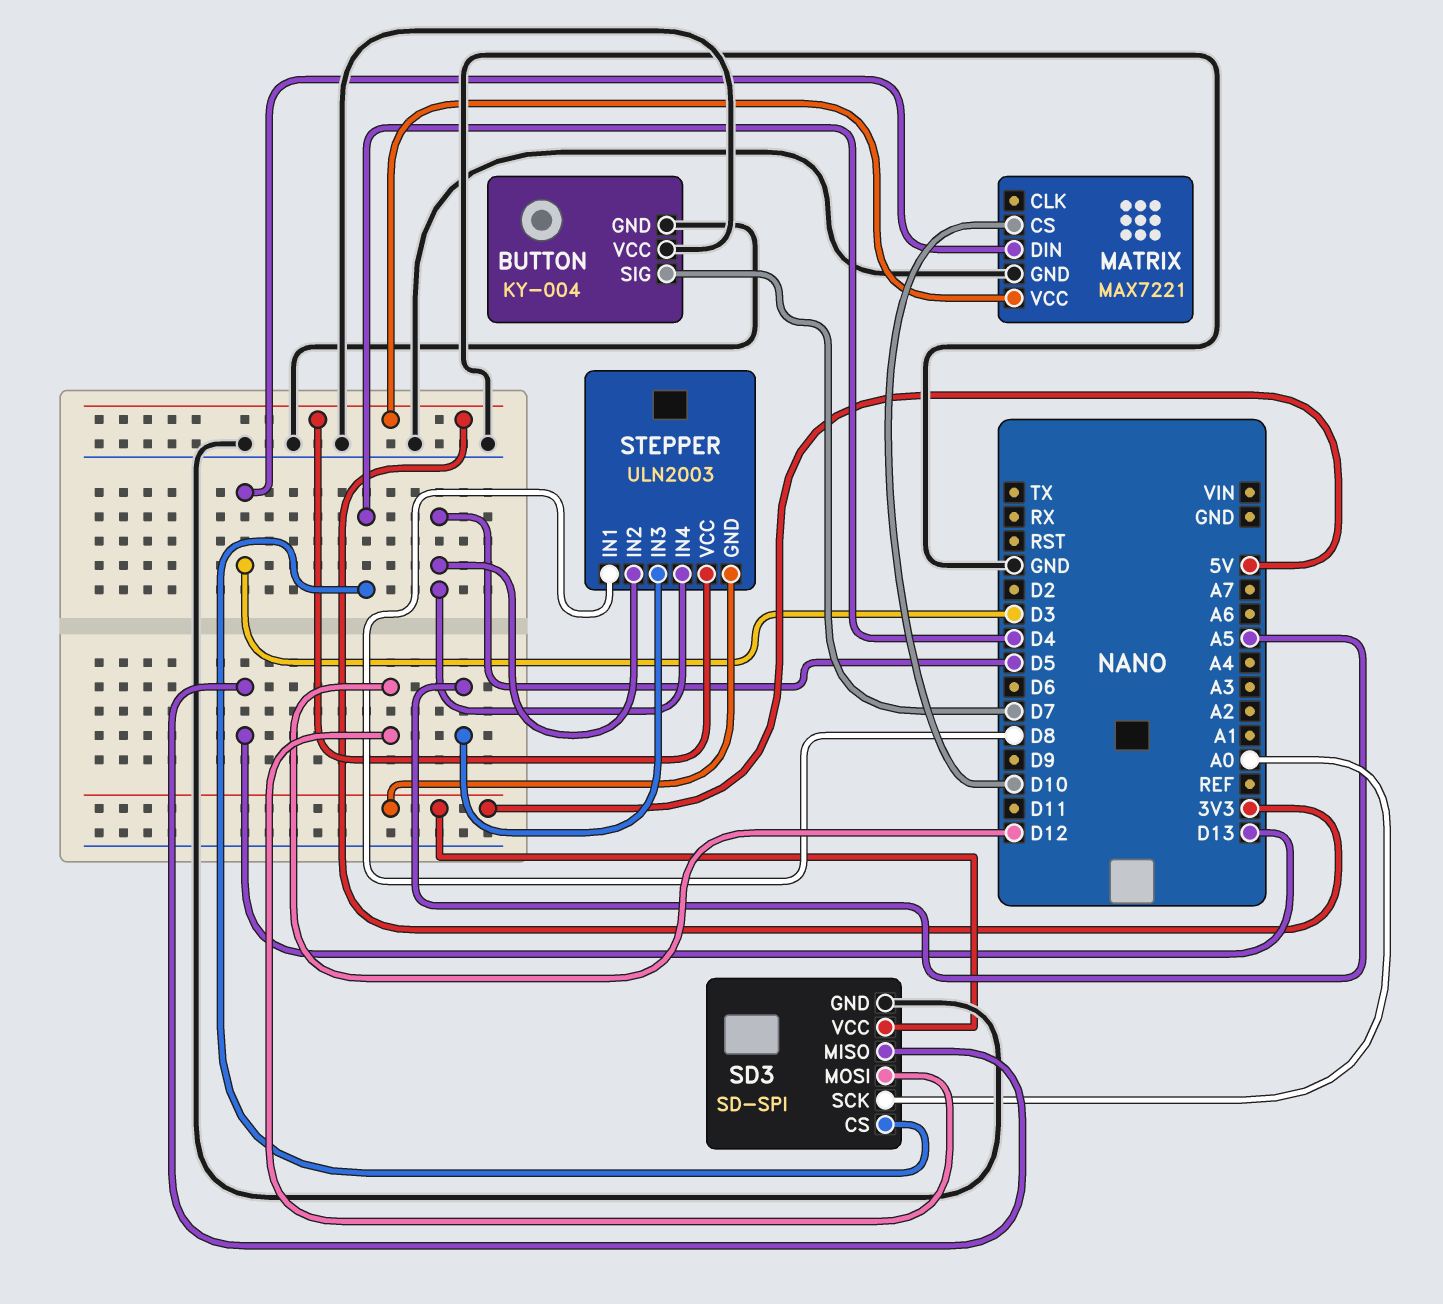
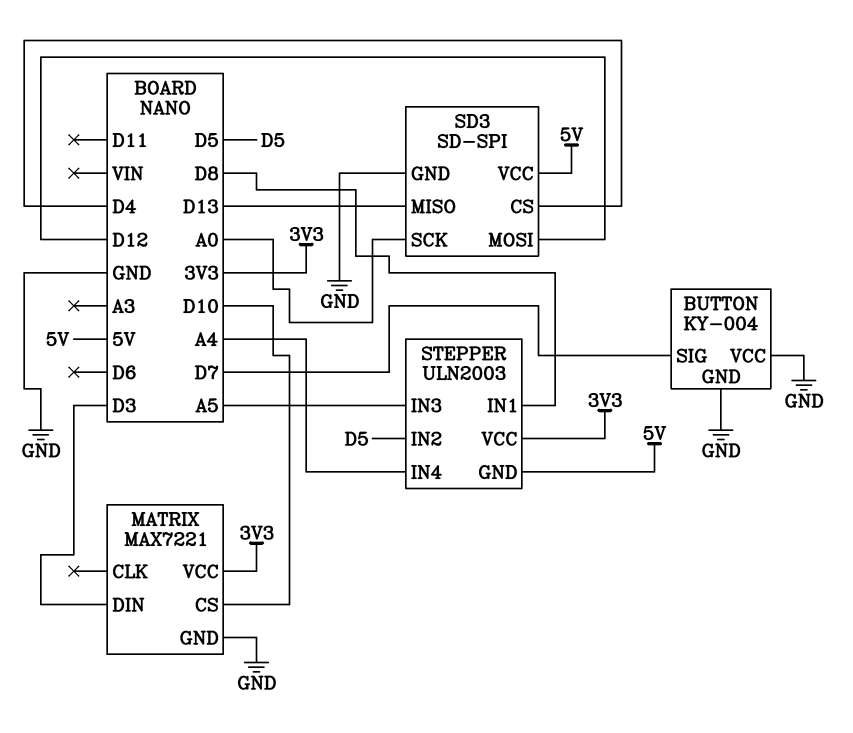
STEPPER pin IN4: D5 -> A4

